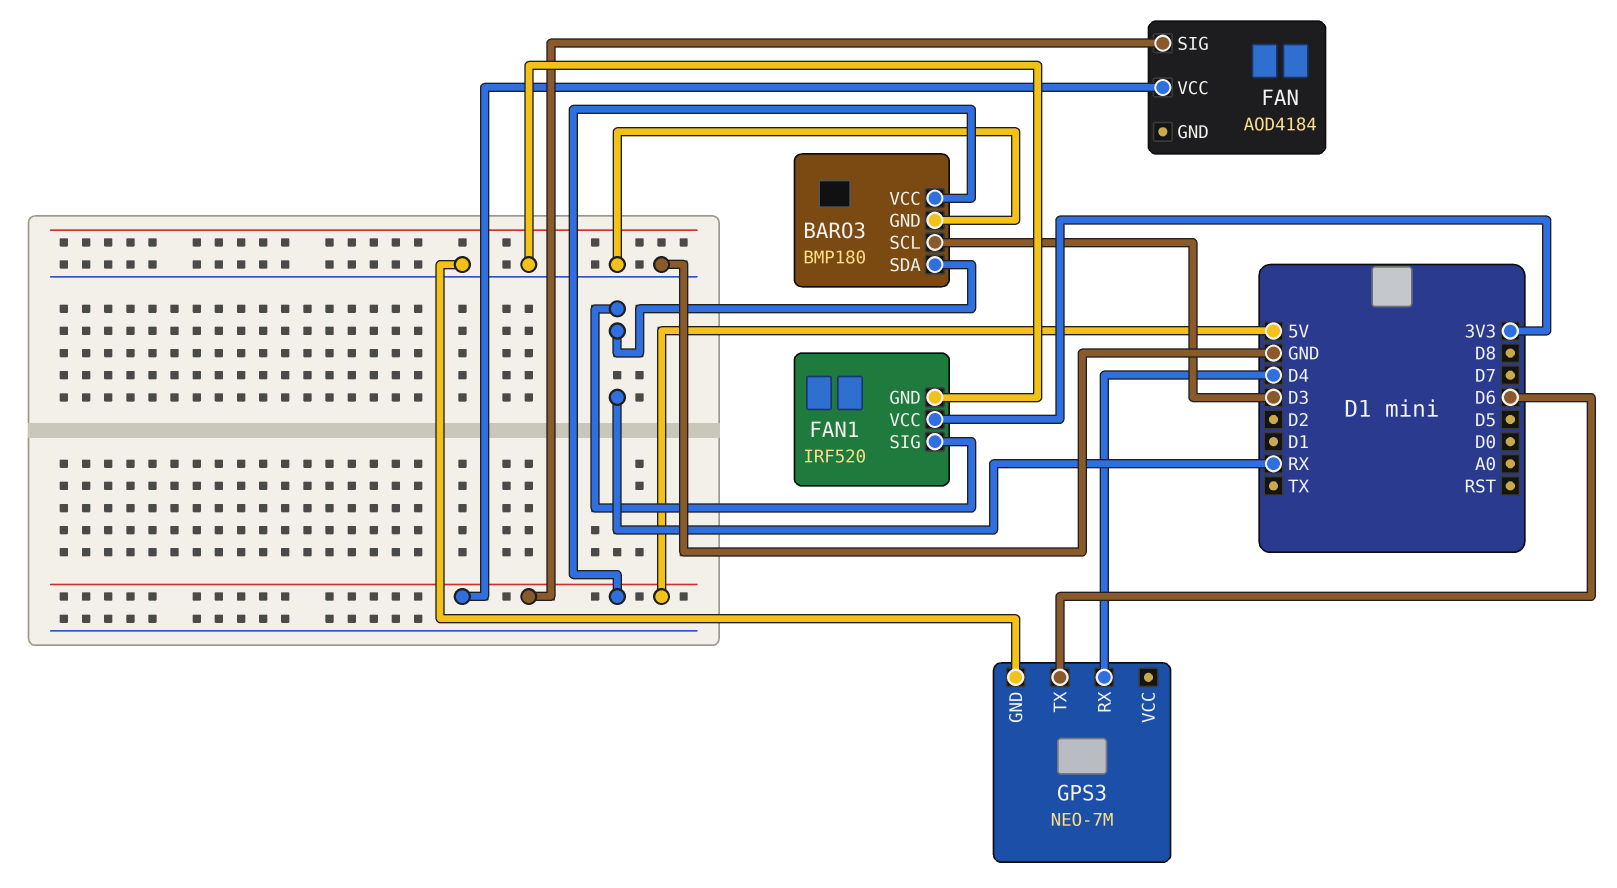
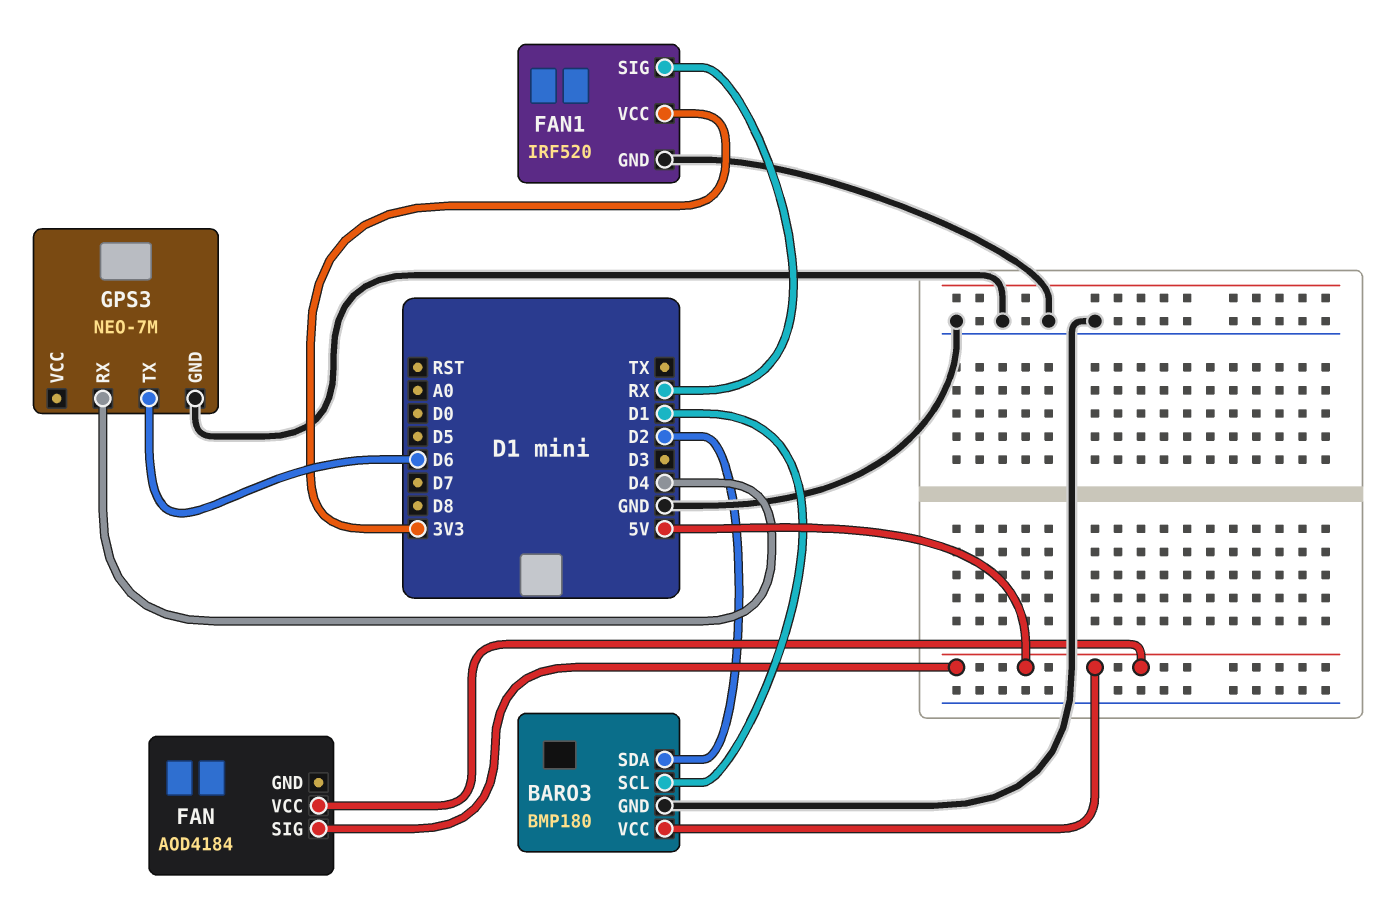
BARO3 pin SCL: D3 -> D1
BARO3 pin SDA: RX -> D2

